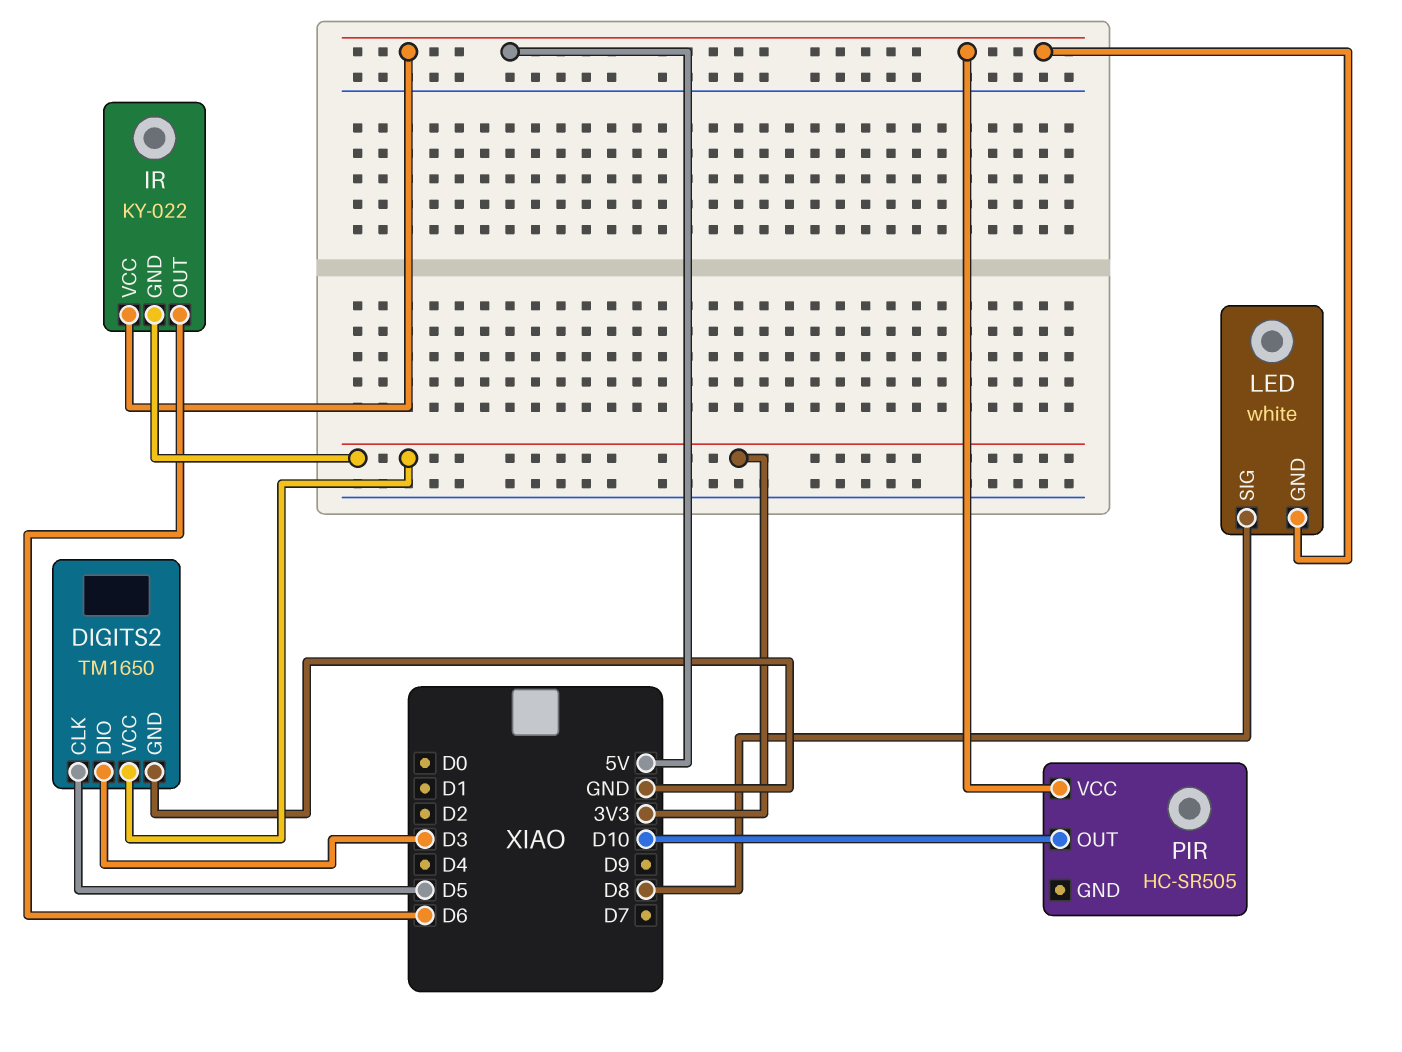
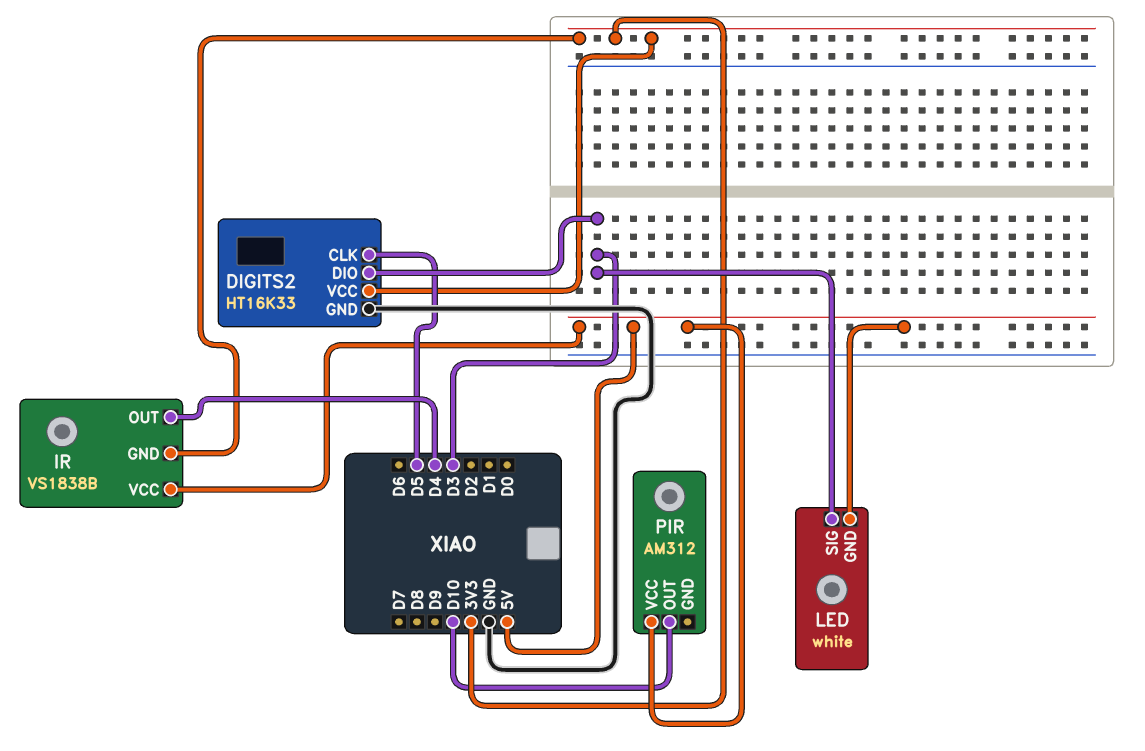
DIGITS2: TM1650 -> HT16K33
IR: KY-022 -> VS1838B
IR pin OUT: D6 -> D4
LED pin SIG: D8 -> D3
PIR: HC-SR505 -> AM312

